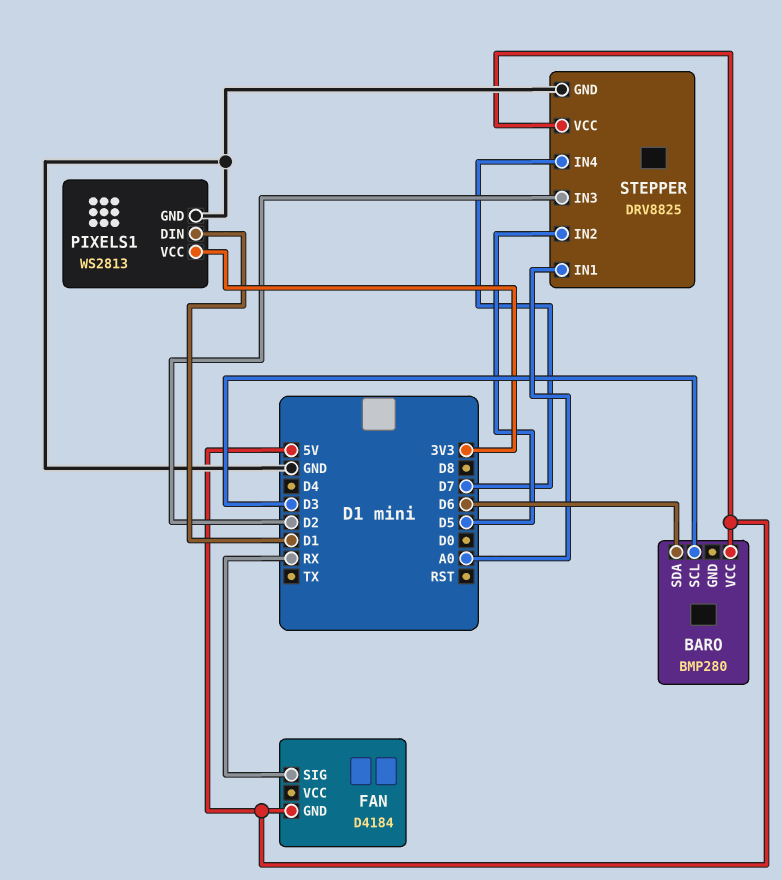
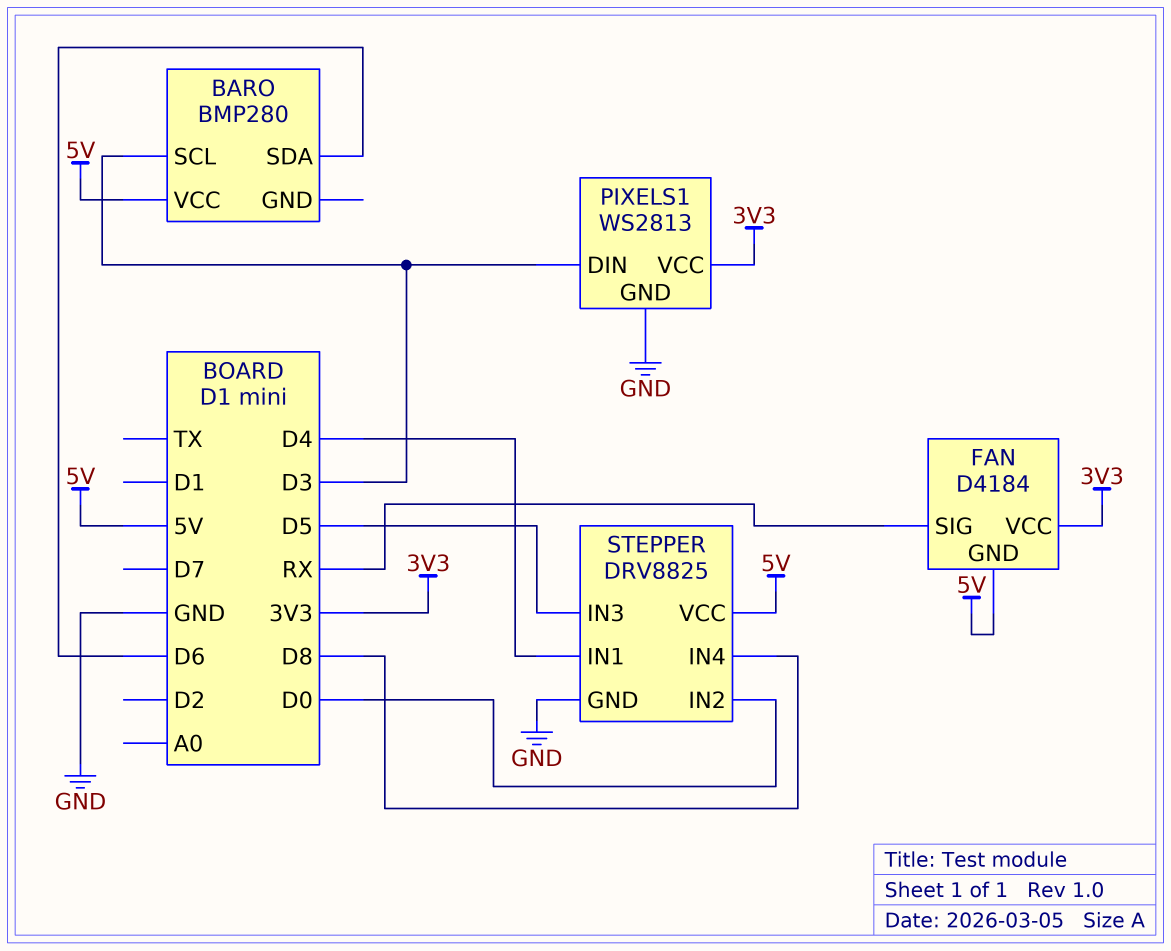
FAN pin VCC: none -> 3V3
PIXELS1 pin DIN: D1 -> D3
STEPPER pin IN1: A0 -> D4
STEPPER pin IN2: D5 -> D0
STEPPER pin IN3: D2 -> D5
STEPPER pin IN4: D7 -> D8

